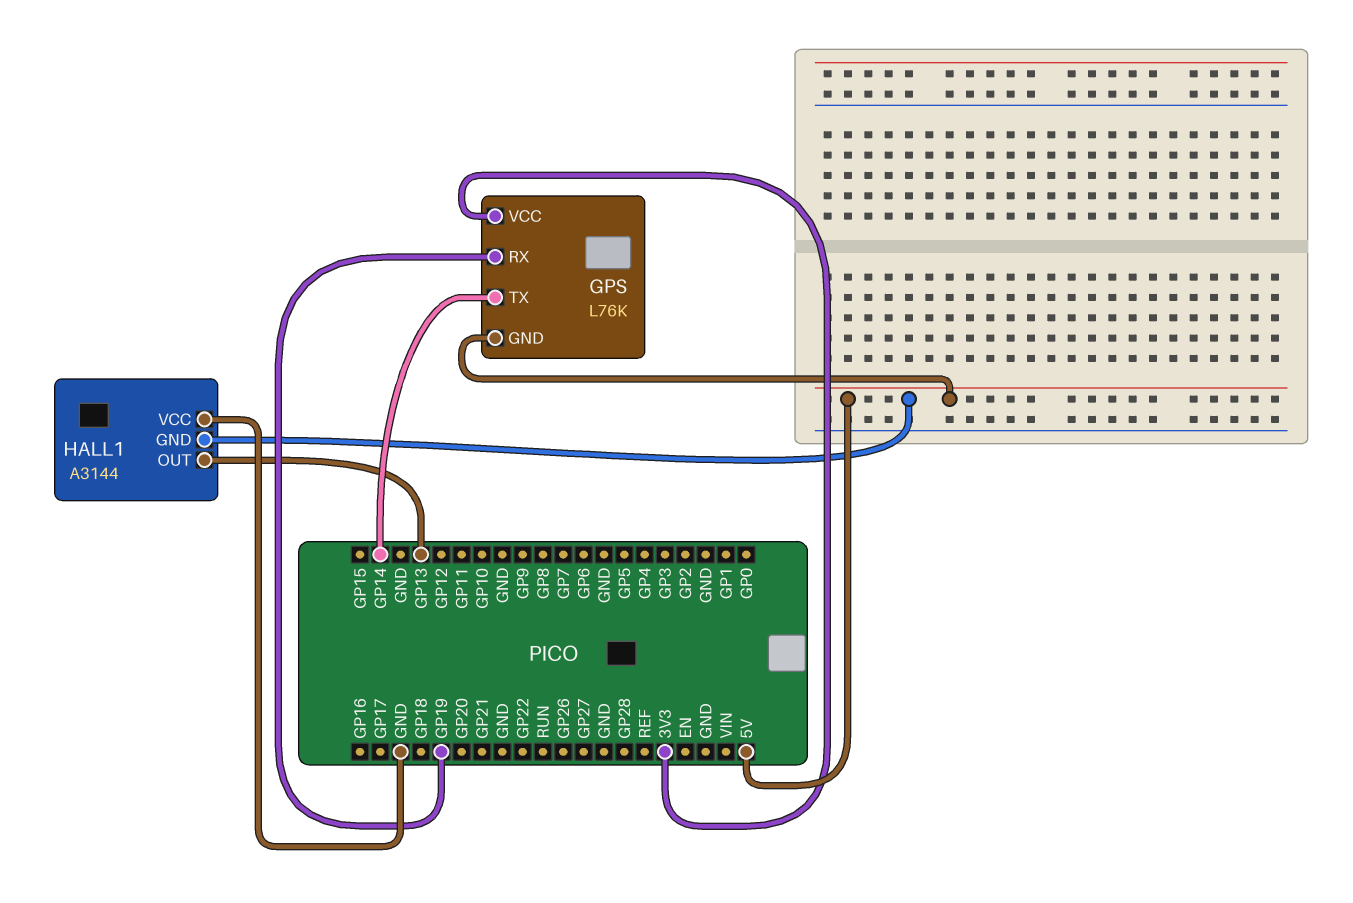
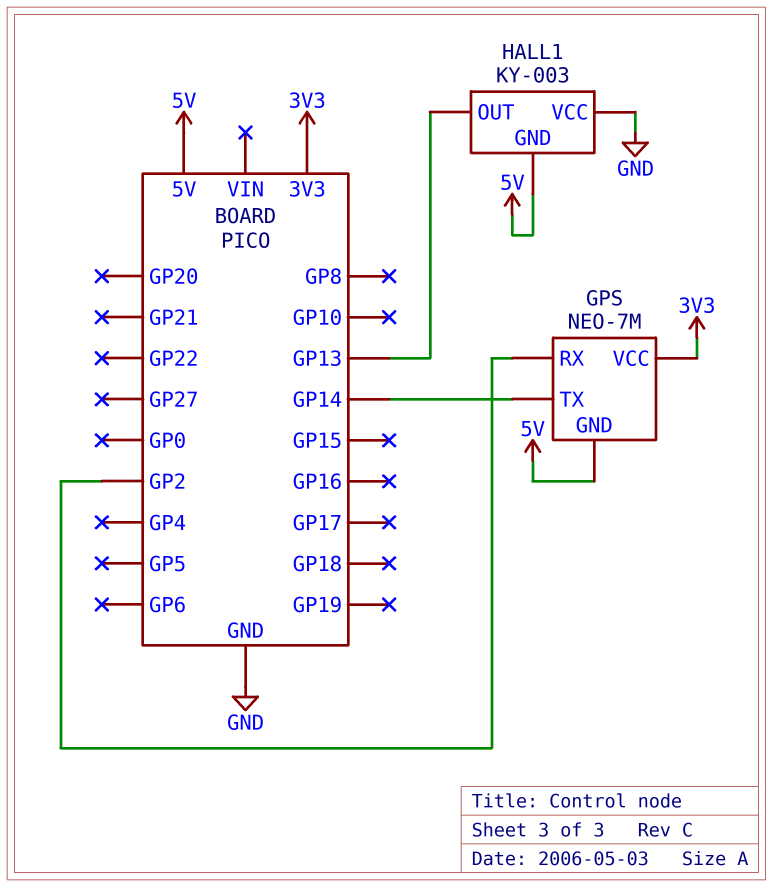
GPS: L76K -> NEO-7M
GPS pin RX: GP19 -> GP2
HALL1: A3144 -> KY-003

